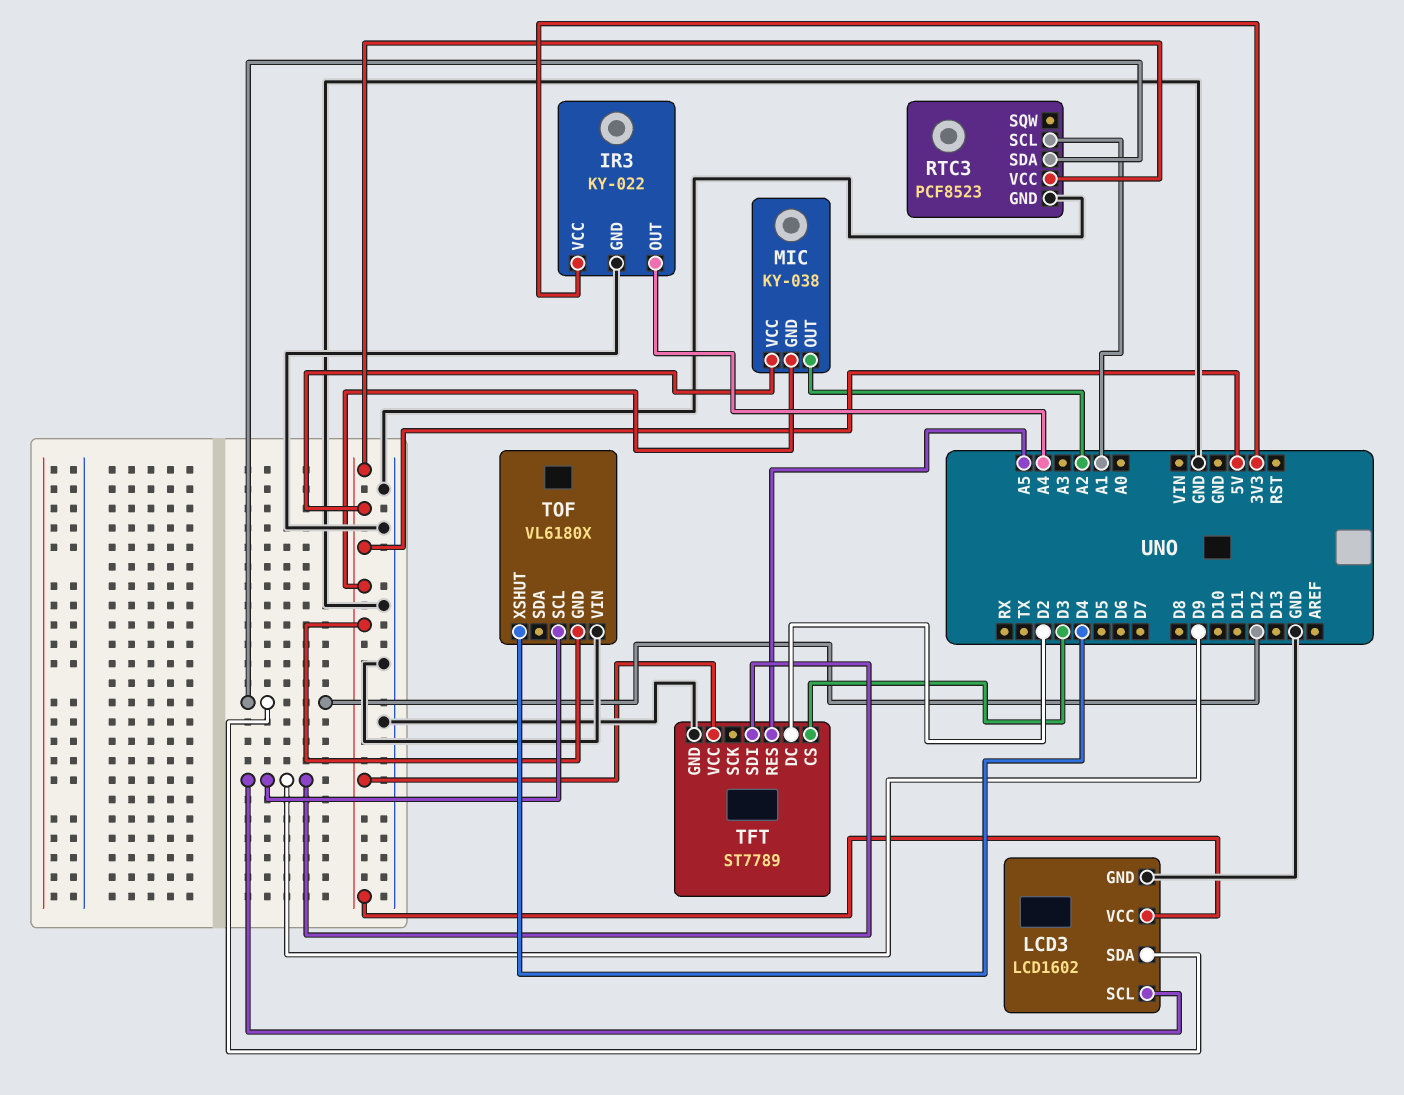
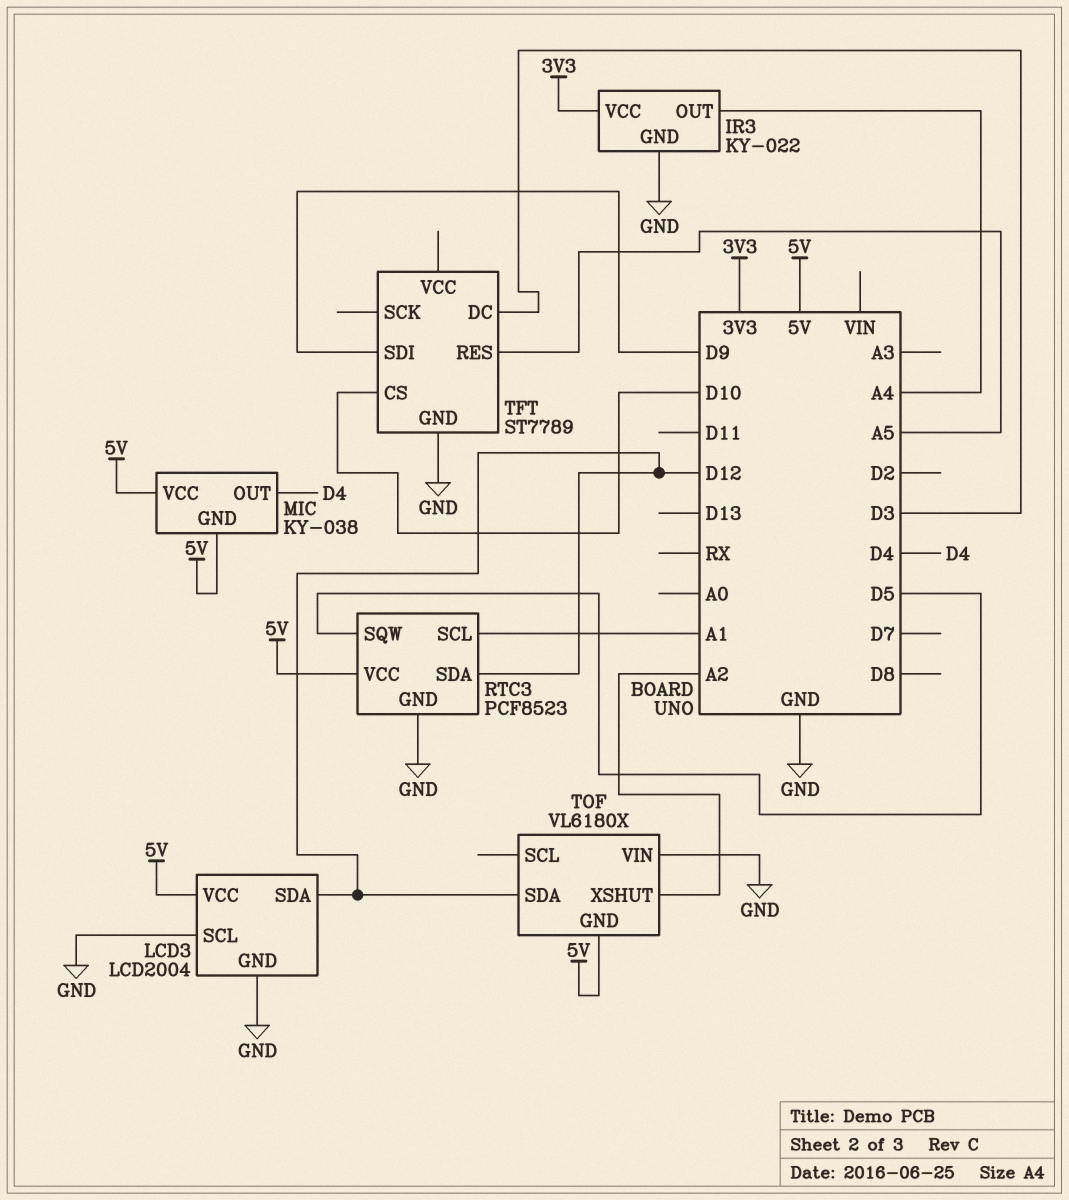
LCD3: LCD1602 -> LCD2004
LCD3 pin SCL: D9 -> GND
MIC pin OUT: A2 -> D4
RTC3 pin SQW: none -> D5
TFT pin CS: D3 -> D10
TFT pin DC: D2 -> D3
TFT pin VCC: 5V -> none
TOF pin SCL: D9 -> none
TOF pin SDA: none -> D12
TOF pin XSHUT: D4 -> A2

